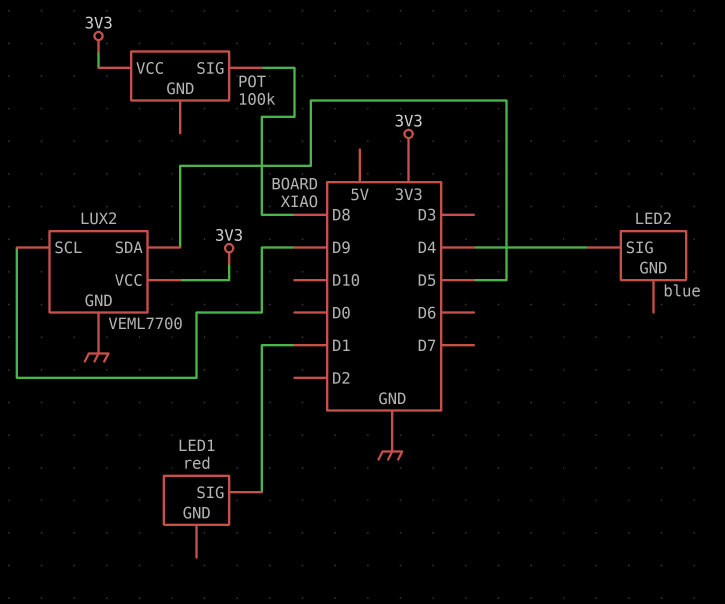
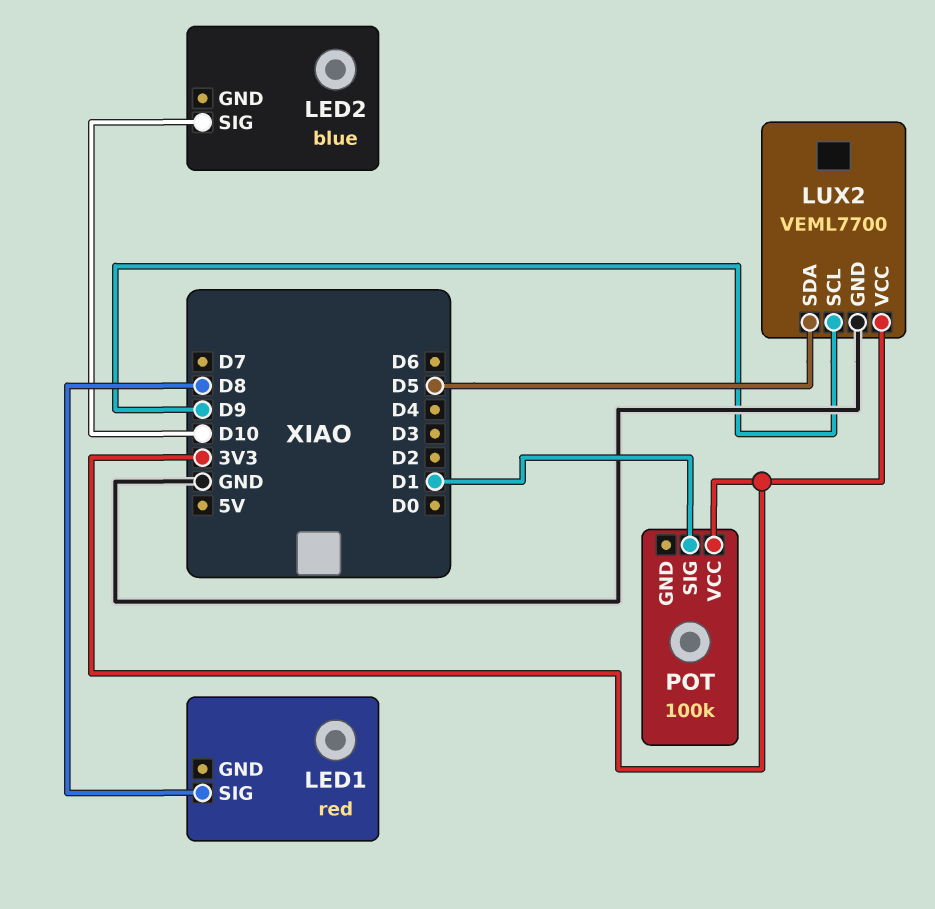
LED1 pin SIG: D1 -> D8
LED2 pin SIG: D4 -> D10
POT pin SIG: D8 -> D1

